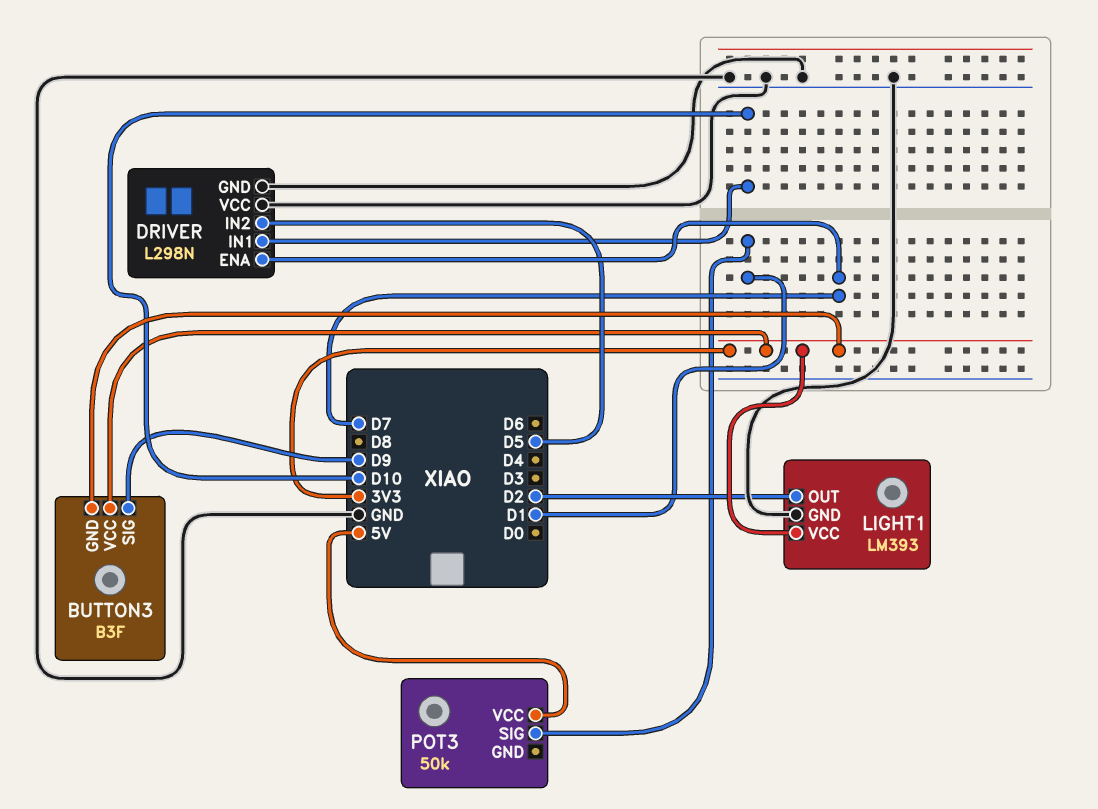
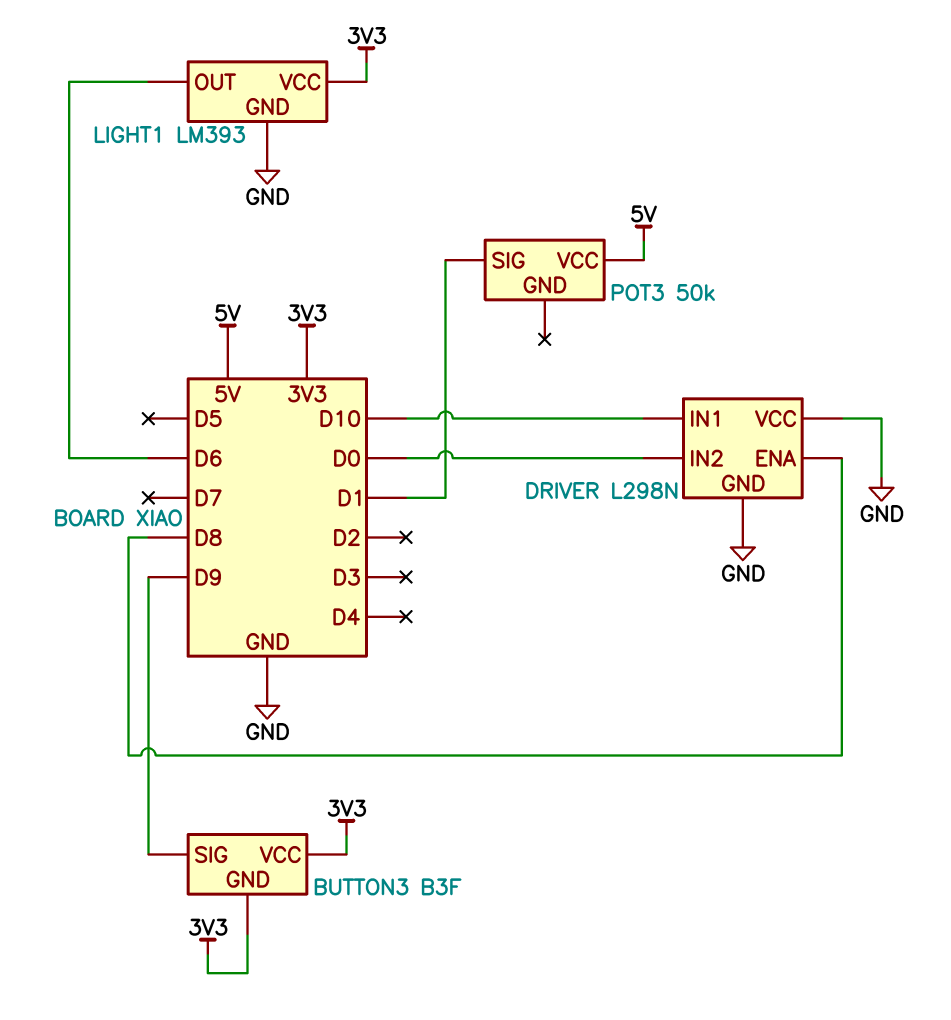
DRIVER pin ENA: D7 -> D8
DRIVER pin IN2: D5 -> D0
LIGHT1 pin OUT: D2 -> D6

